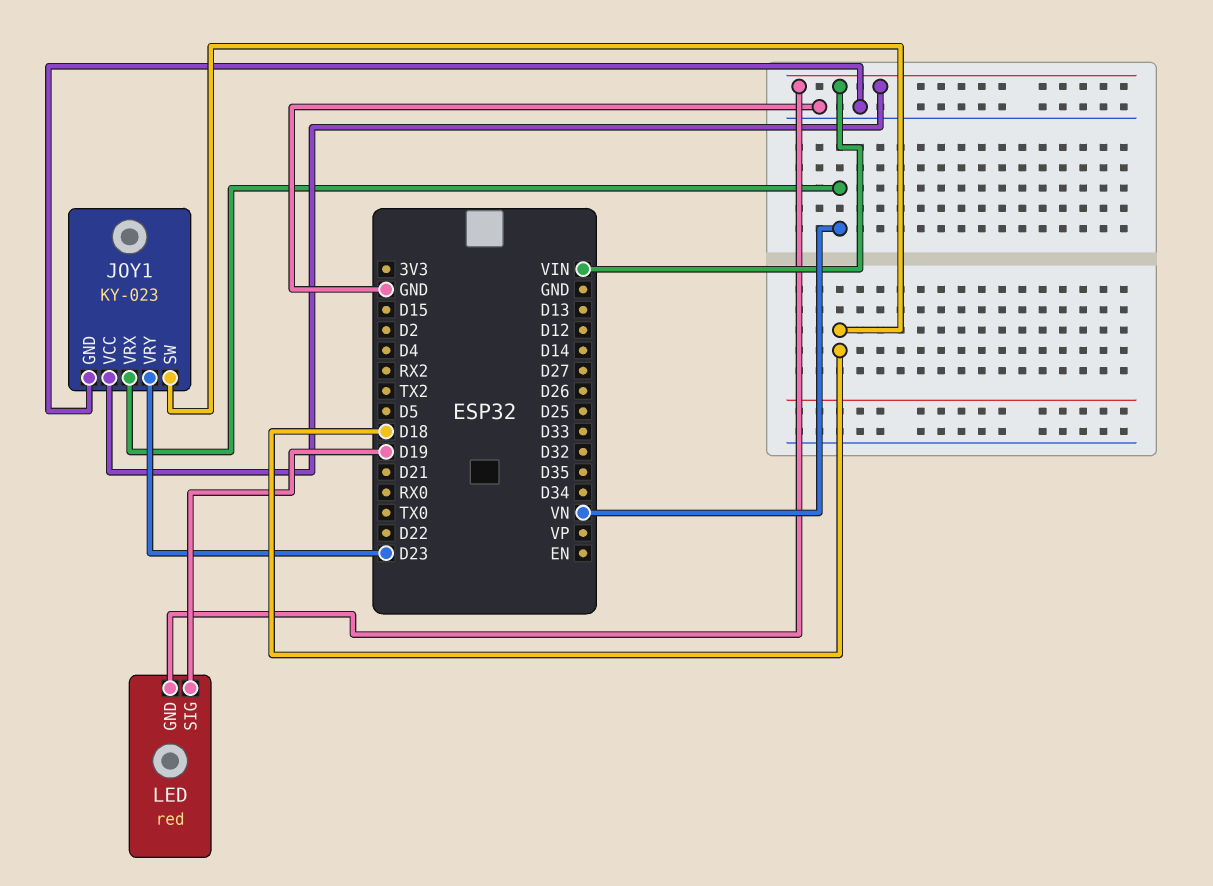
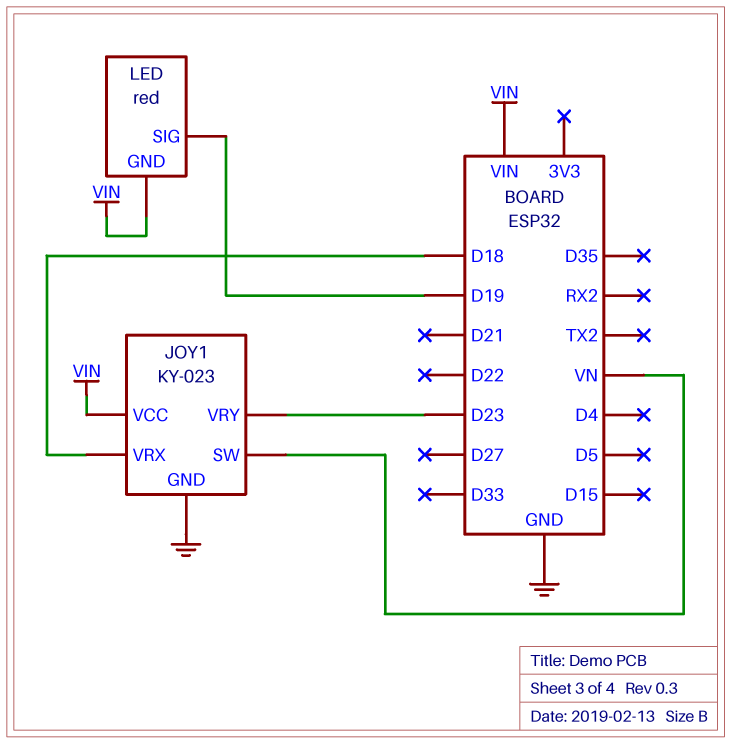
JOY1 pin SW: D18 -> VN
JOY1 pin VRX: VN -> D18

